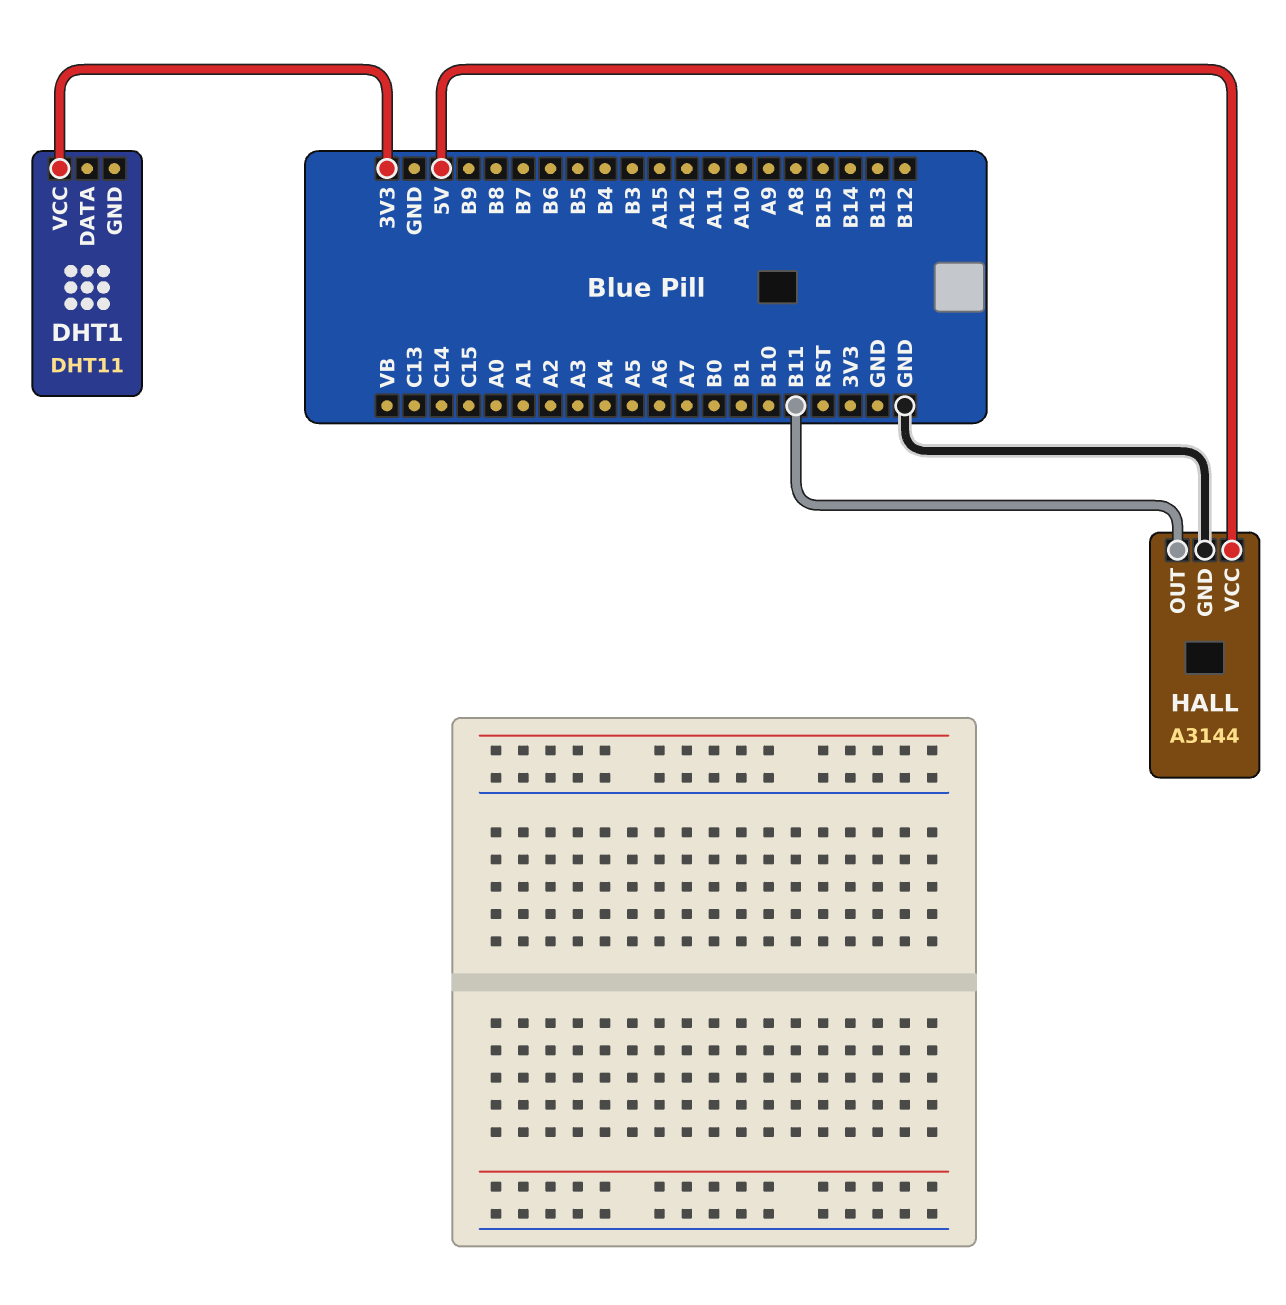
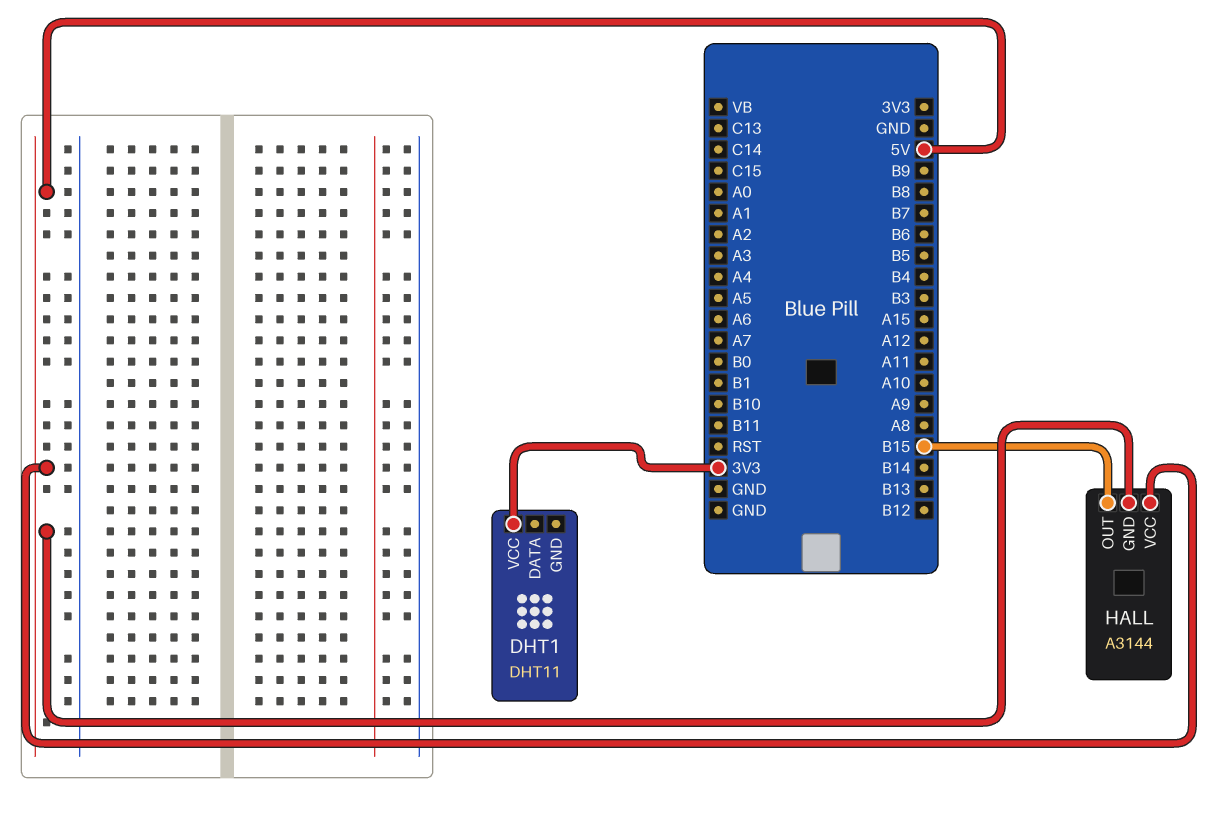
HALL pin GND: GND -> 5V
HALL pin OUT: B11 -> B15

